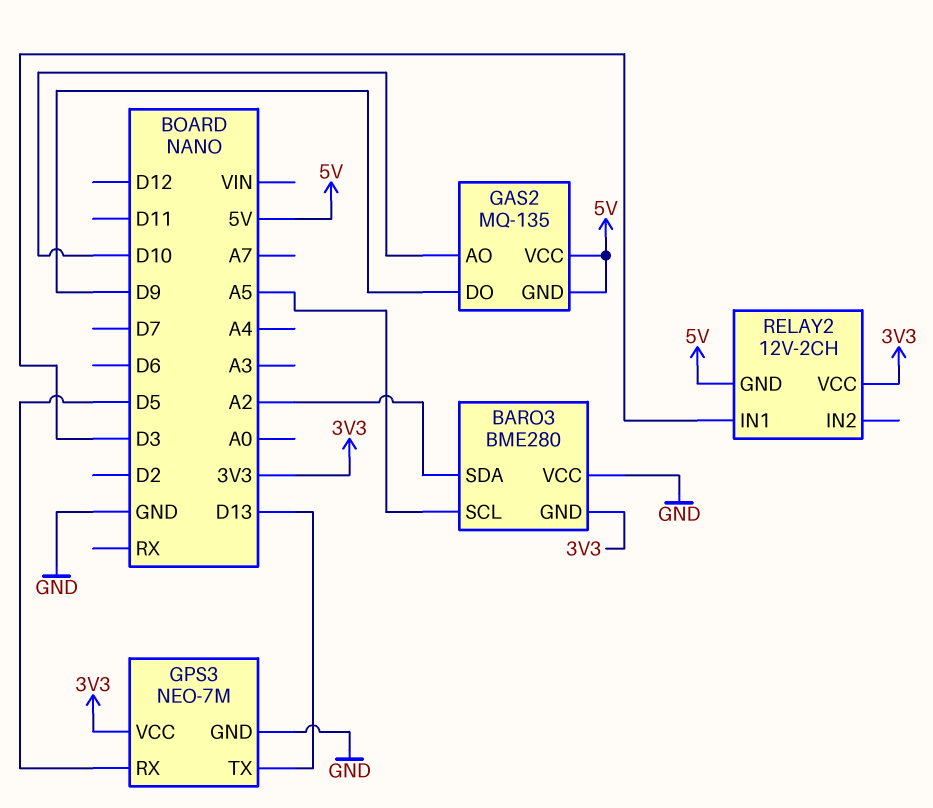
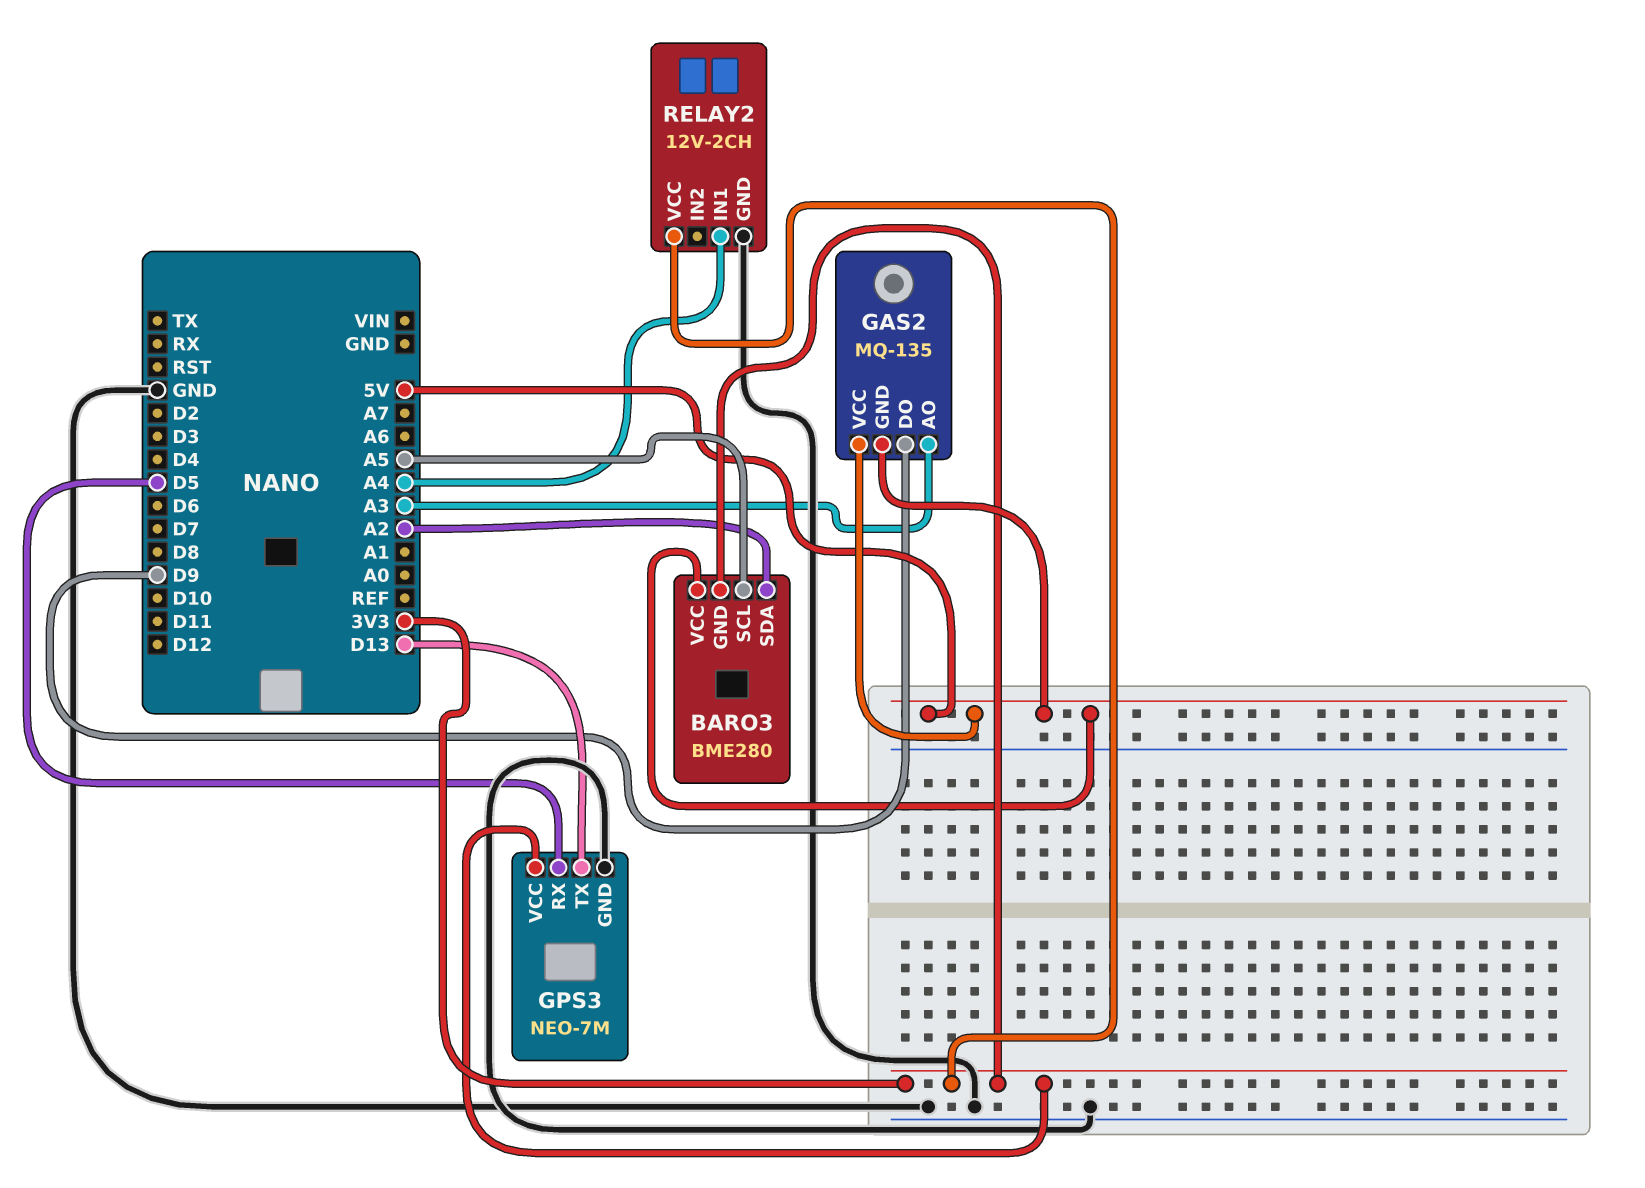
BARO3 pin VCC: GND -> 5V
GAS2 pin AO: D10 -> A3
RELAY2 pin GND: 5V -> GND
RELAY2 pin IN1: D3 -> A4

